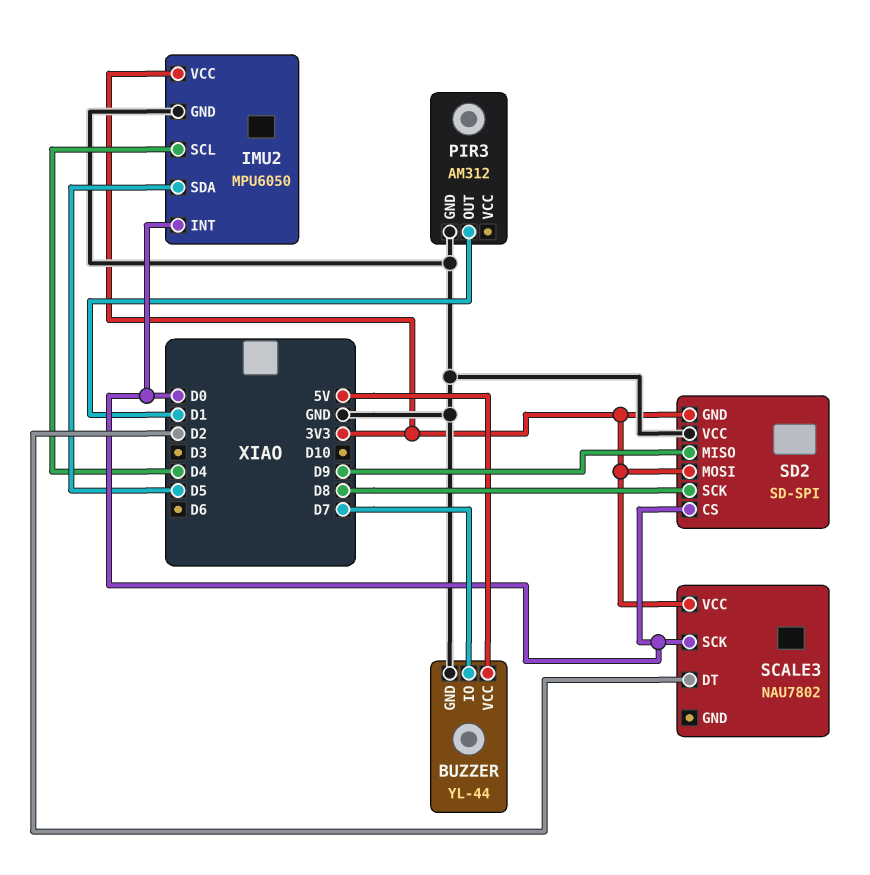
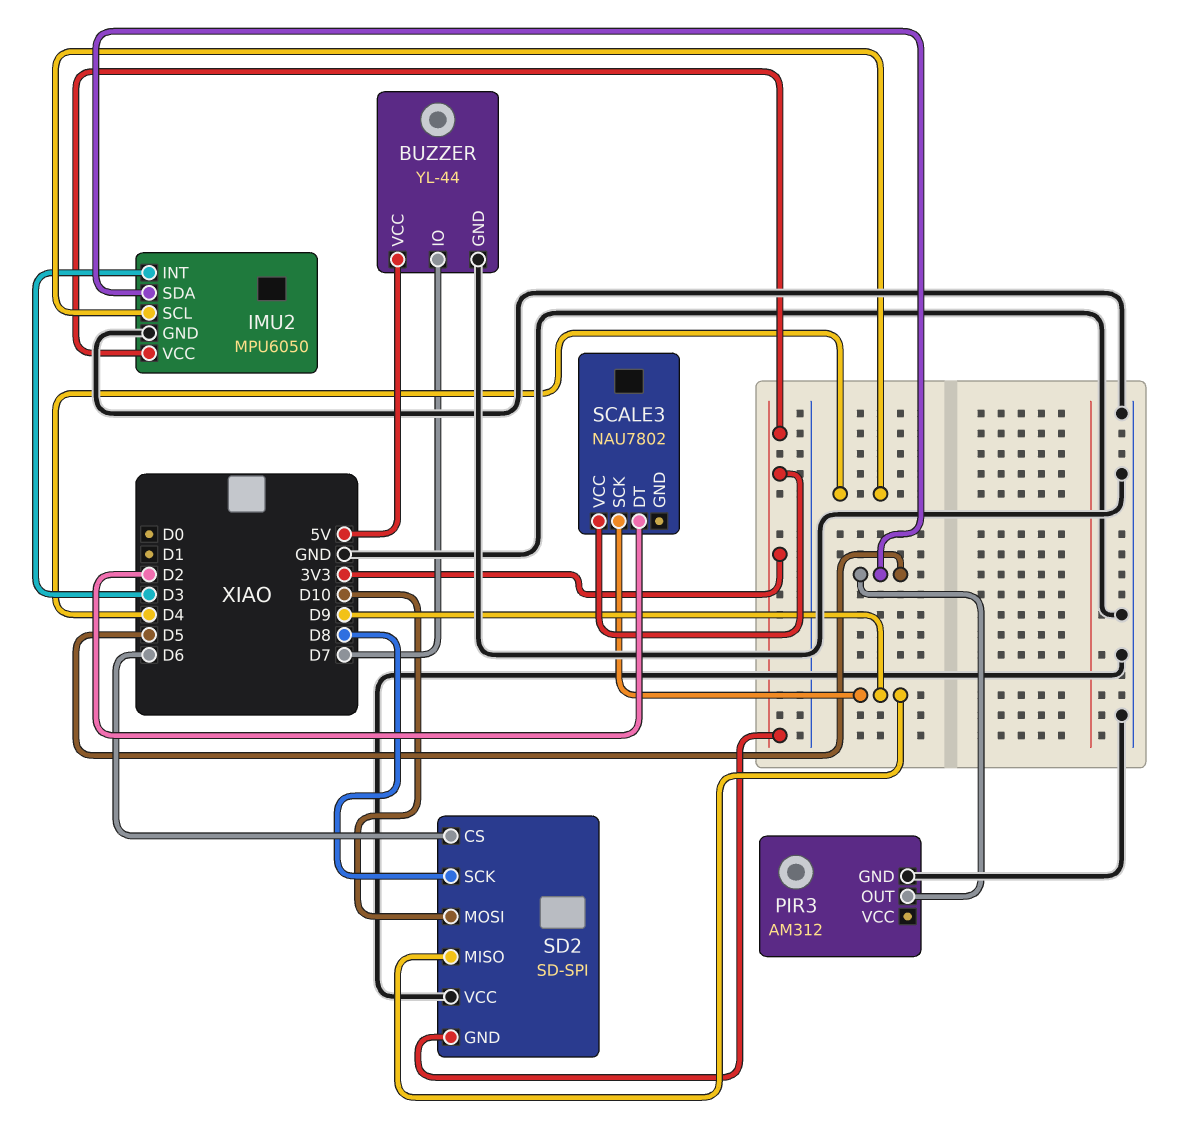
IMU2 pin INT: D0 -> D3
PIR3 pin OUT: D1 -> D5
SCALE3 pin SCK: D0 -> D9
SD2 pin CS: D0 -> D6
SD2 pin MOSI: 3V3 -> D10

